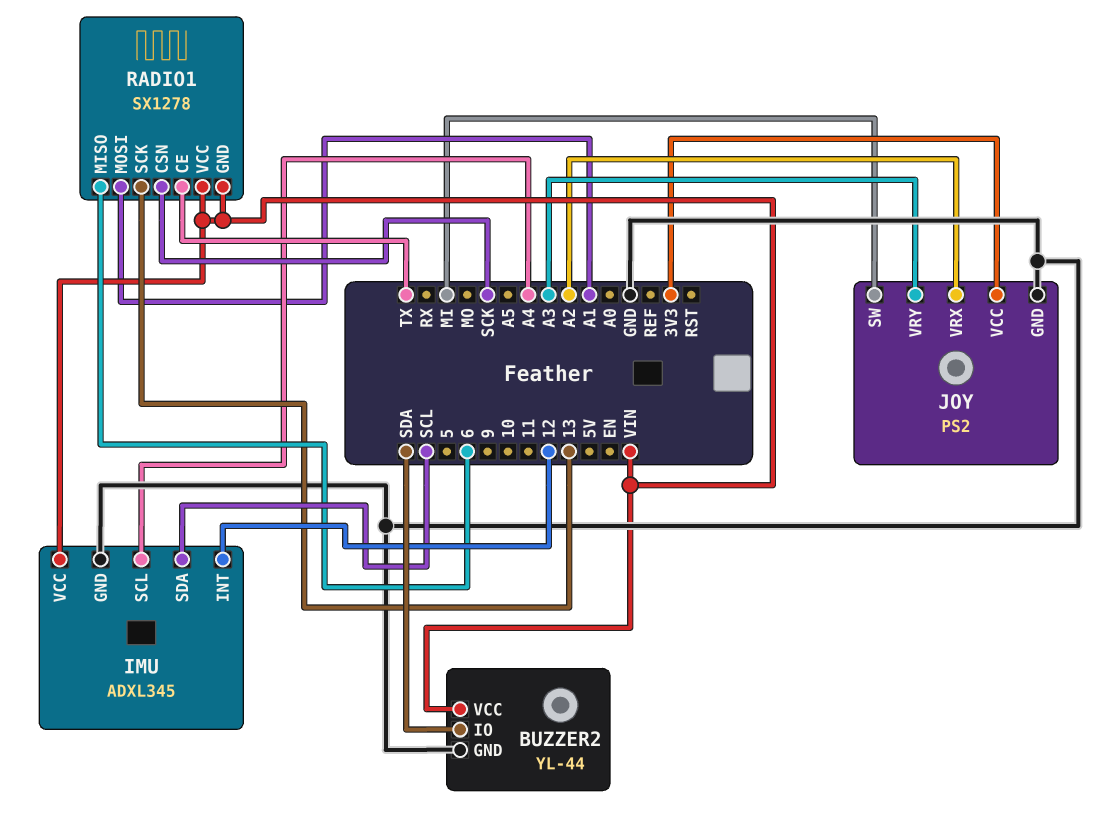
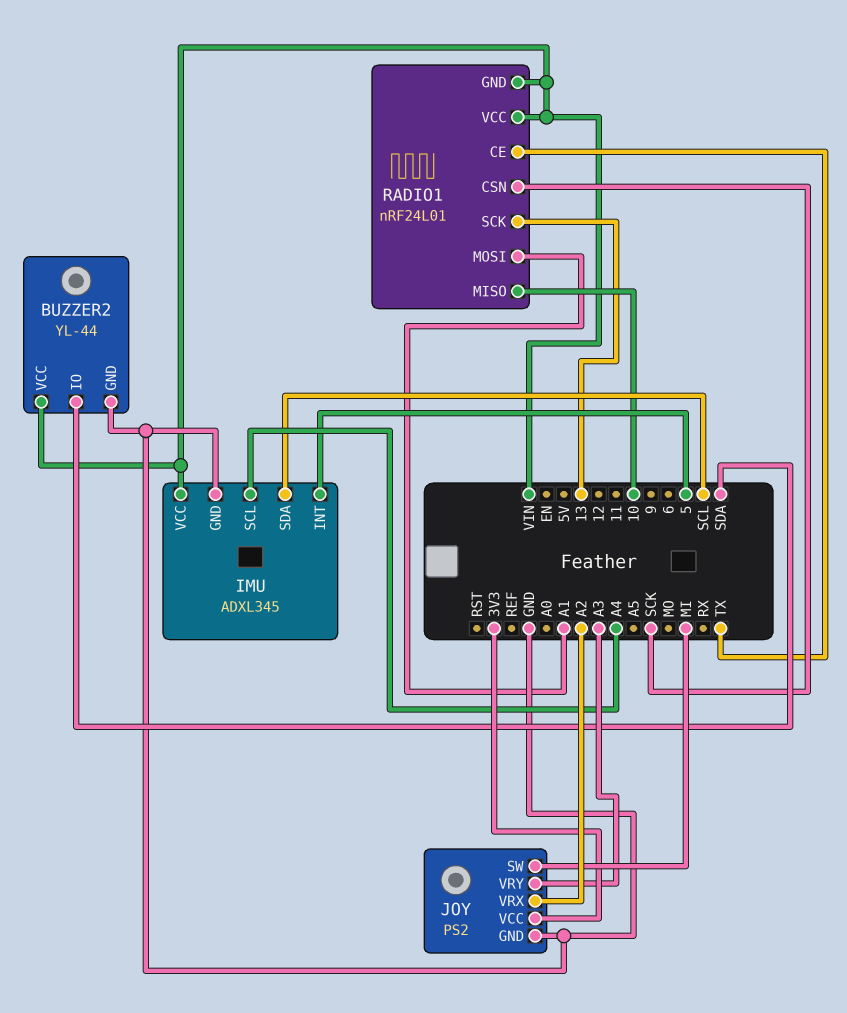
IMU pin INT: 12 -> 5
RADIO1: SX1278 -> nRF24L01
RADIO1 pin MISO: 6 -> 10

